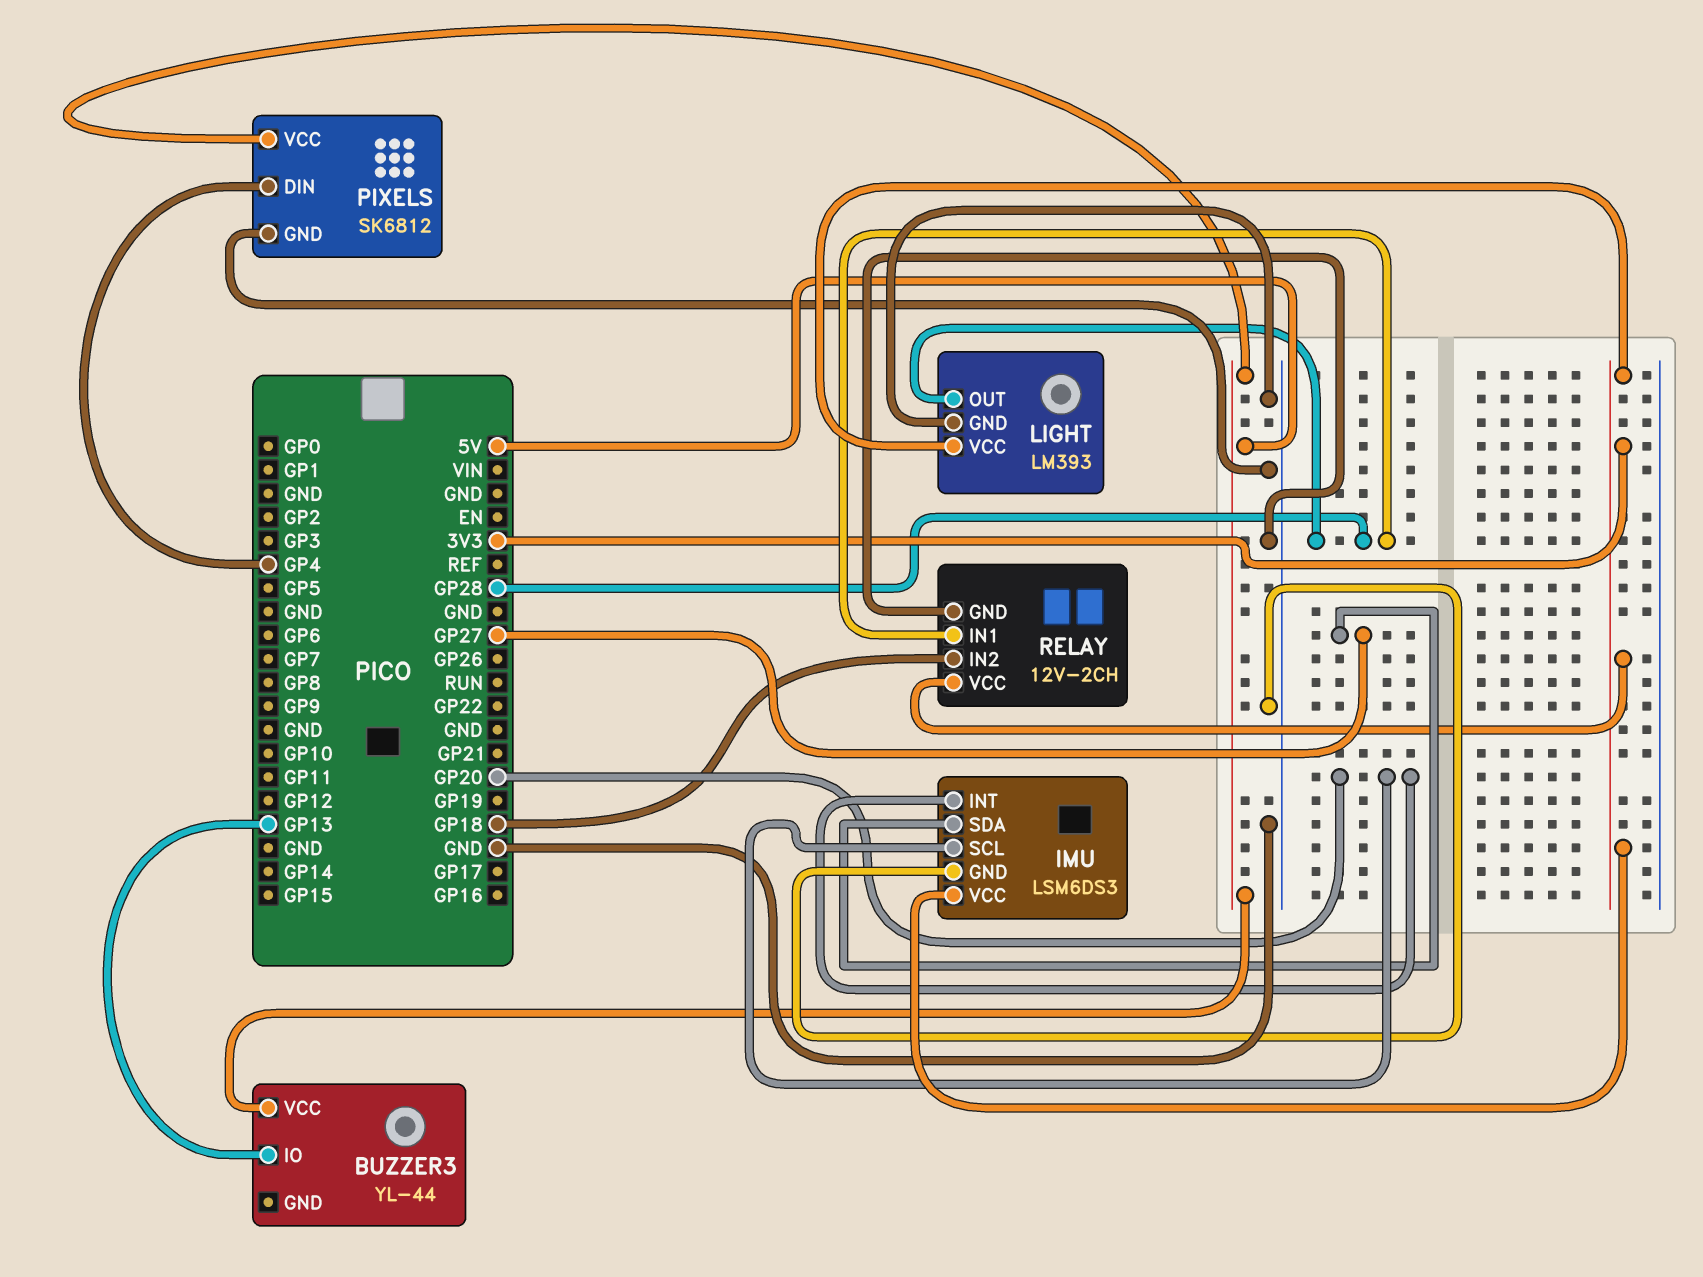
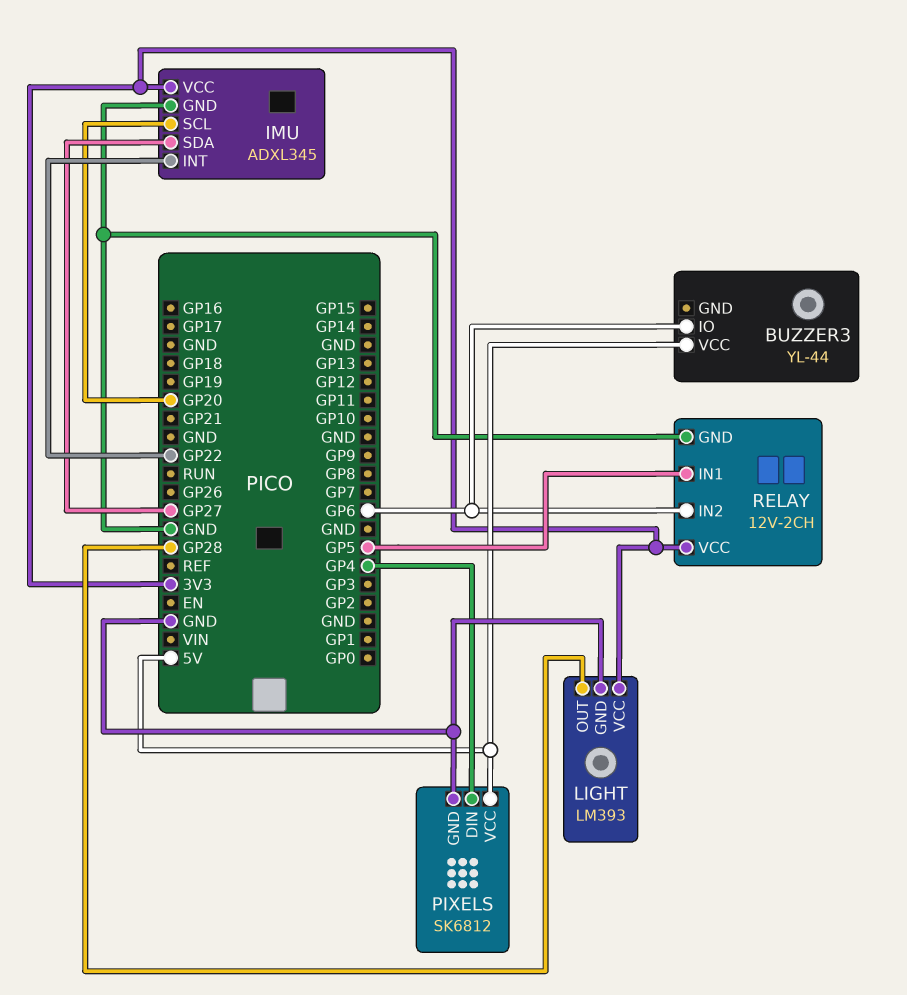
BUZZER3 pin IO: GP13 -> GP6
IMU: LSM6DS3 -> ADXL345
IMU pin INT: GP20 -> GP22
RELAY pin IN1: GP28 -> GP5
RELAY pin IN2: GP18 -> GP6

